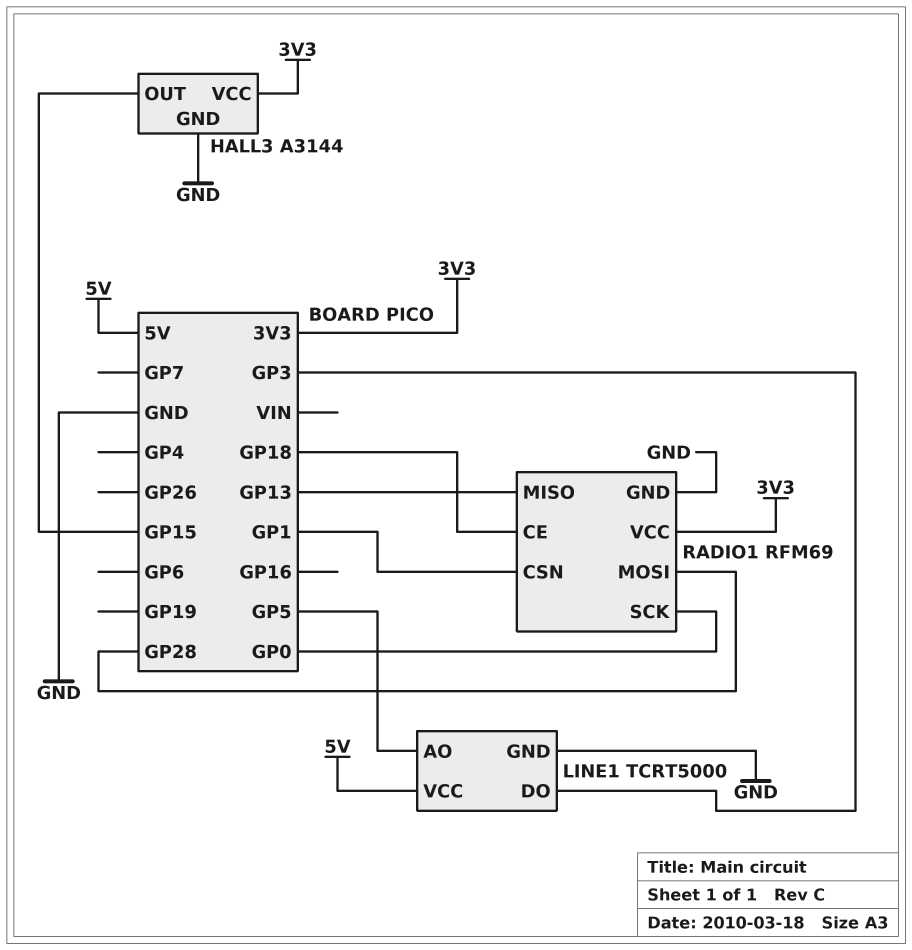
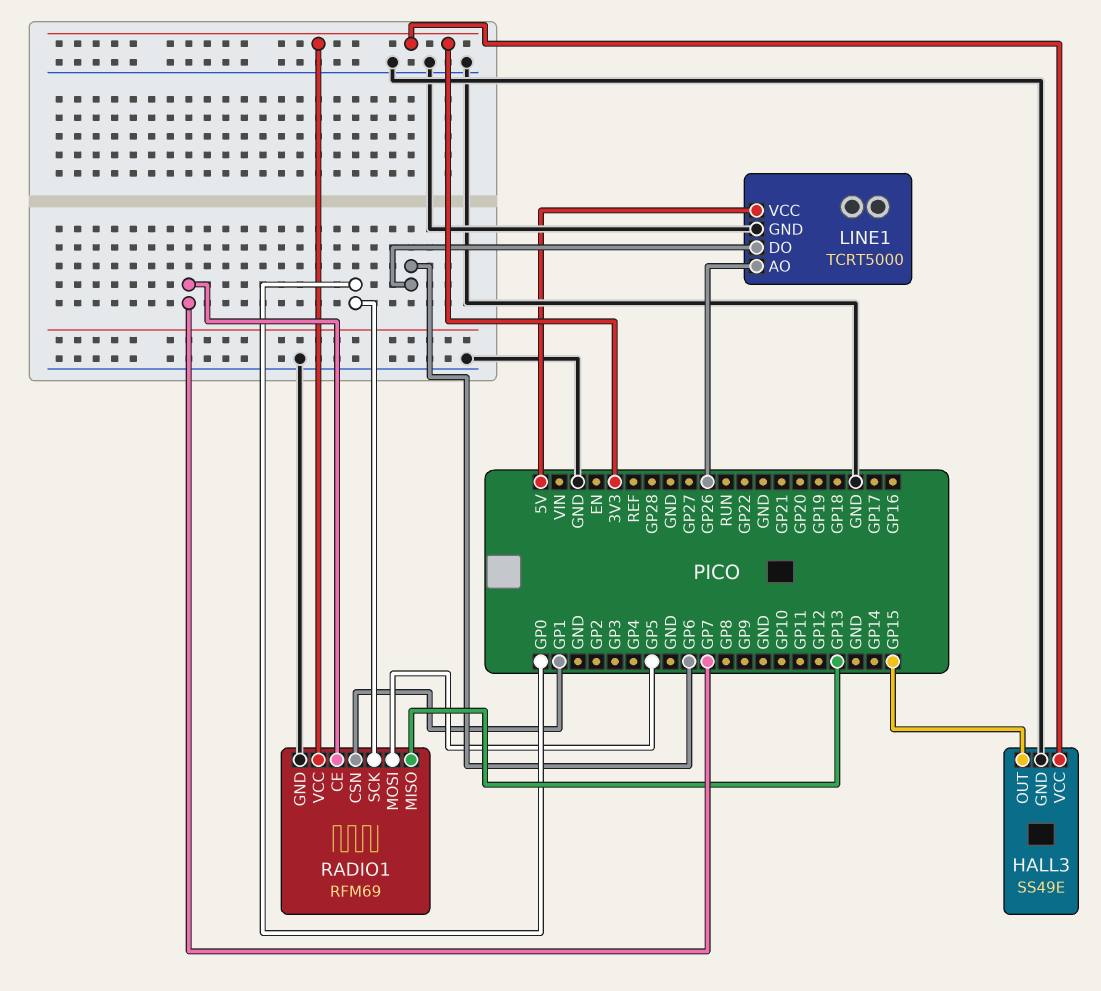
HALL3: A3144 -> SS49E
LINE1 pin AO: GP5 -> GP26
LINE1 pin DO: GP3 -> GP6
RADIO1 pin CE: GP18 -> GP7
RADIO1 pin MOSI: GP28 -> GP5

